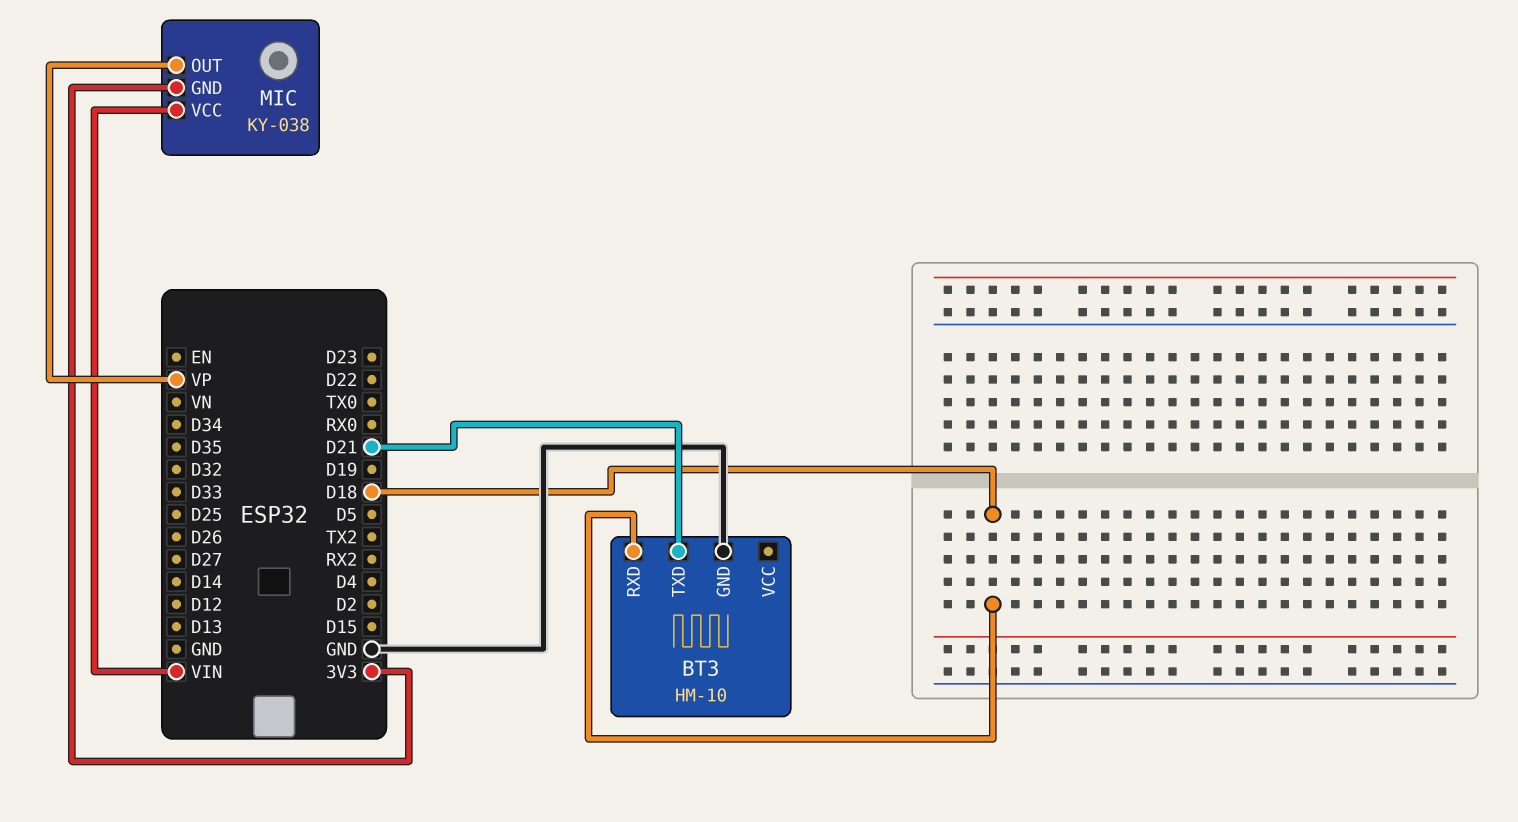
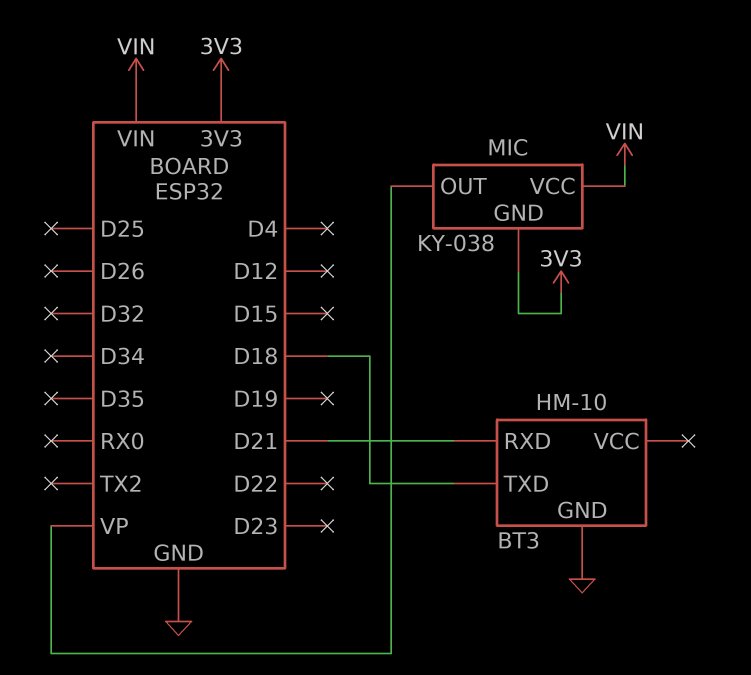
BT3 pin RXD: D18 -> D21
BT3 pin TXD: D21 -> D18

